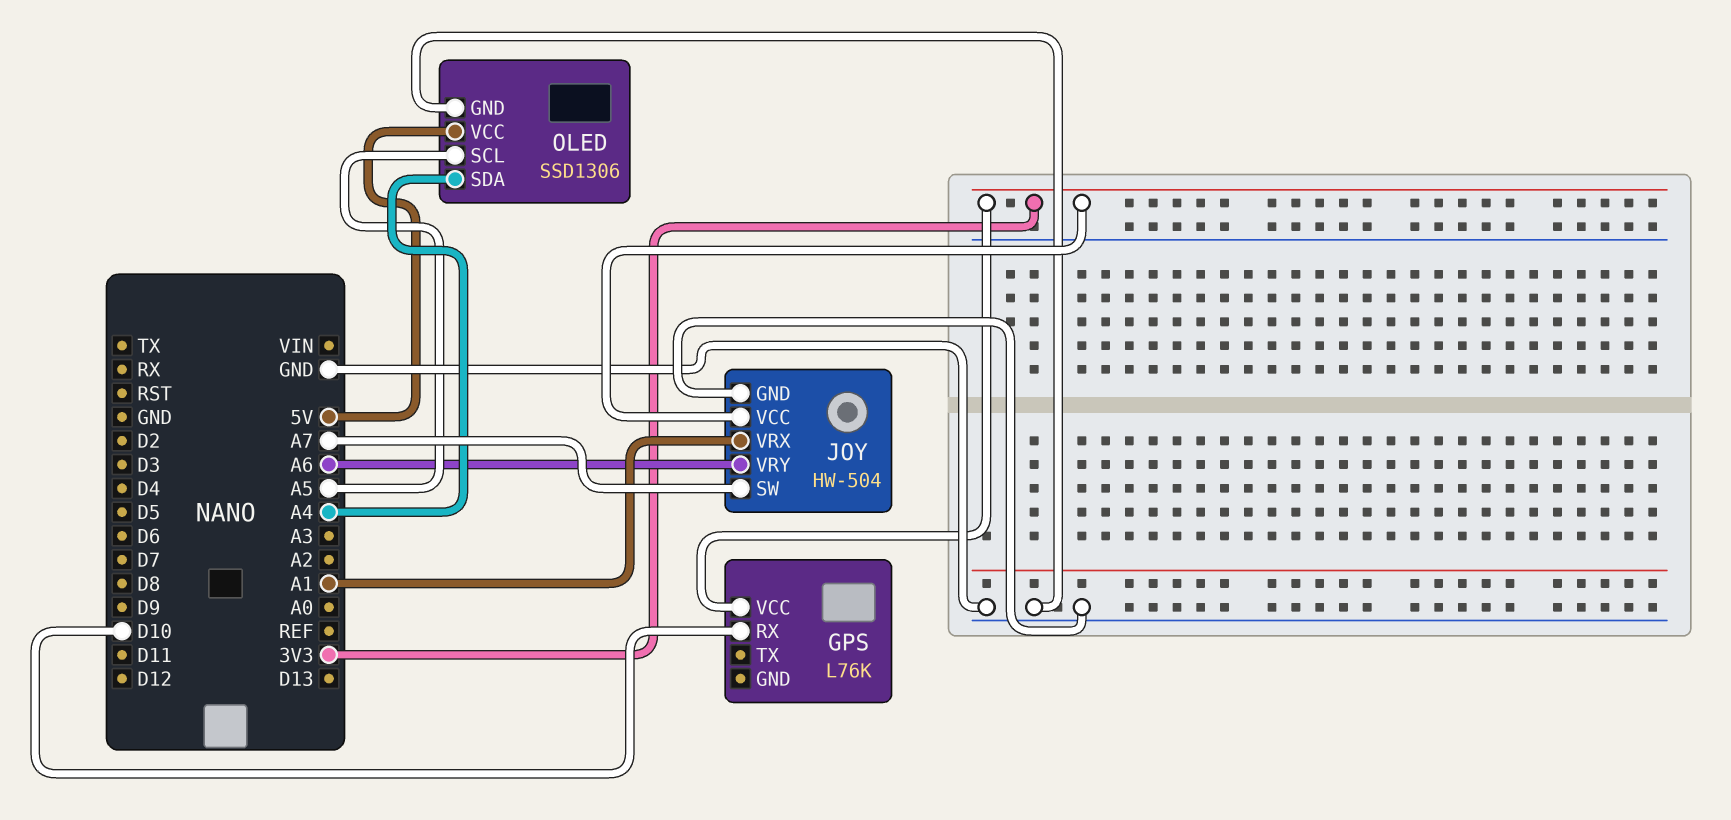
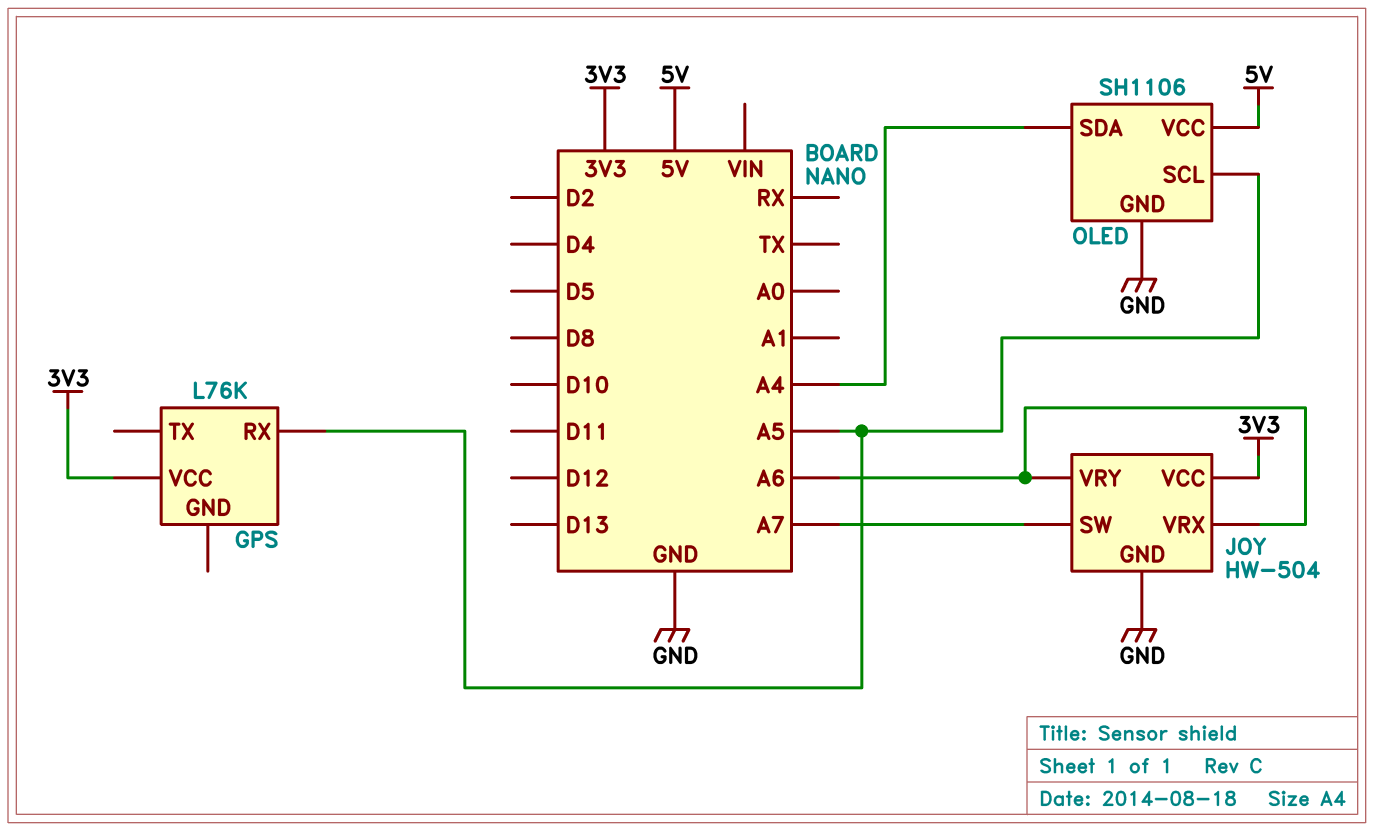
GPS pin RX: D10 -> A5
JOY pin VRX: A1 -> A6
OLED: SSD1306 -> SH1106

